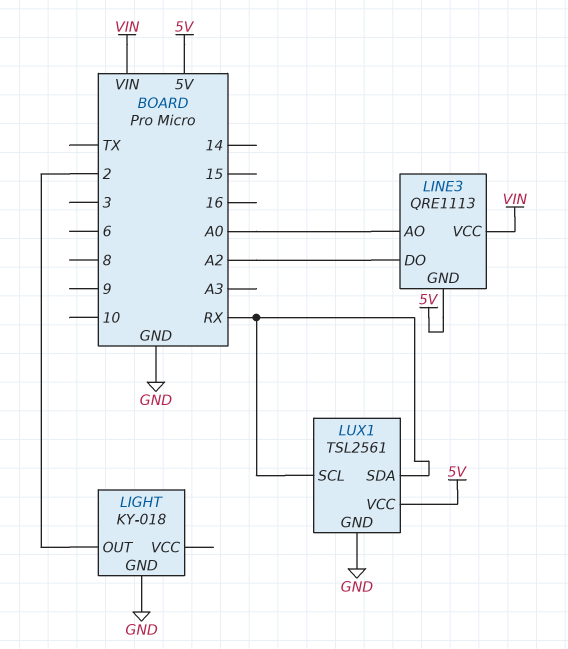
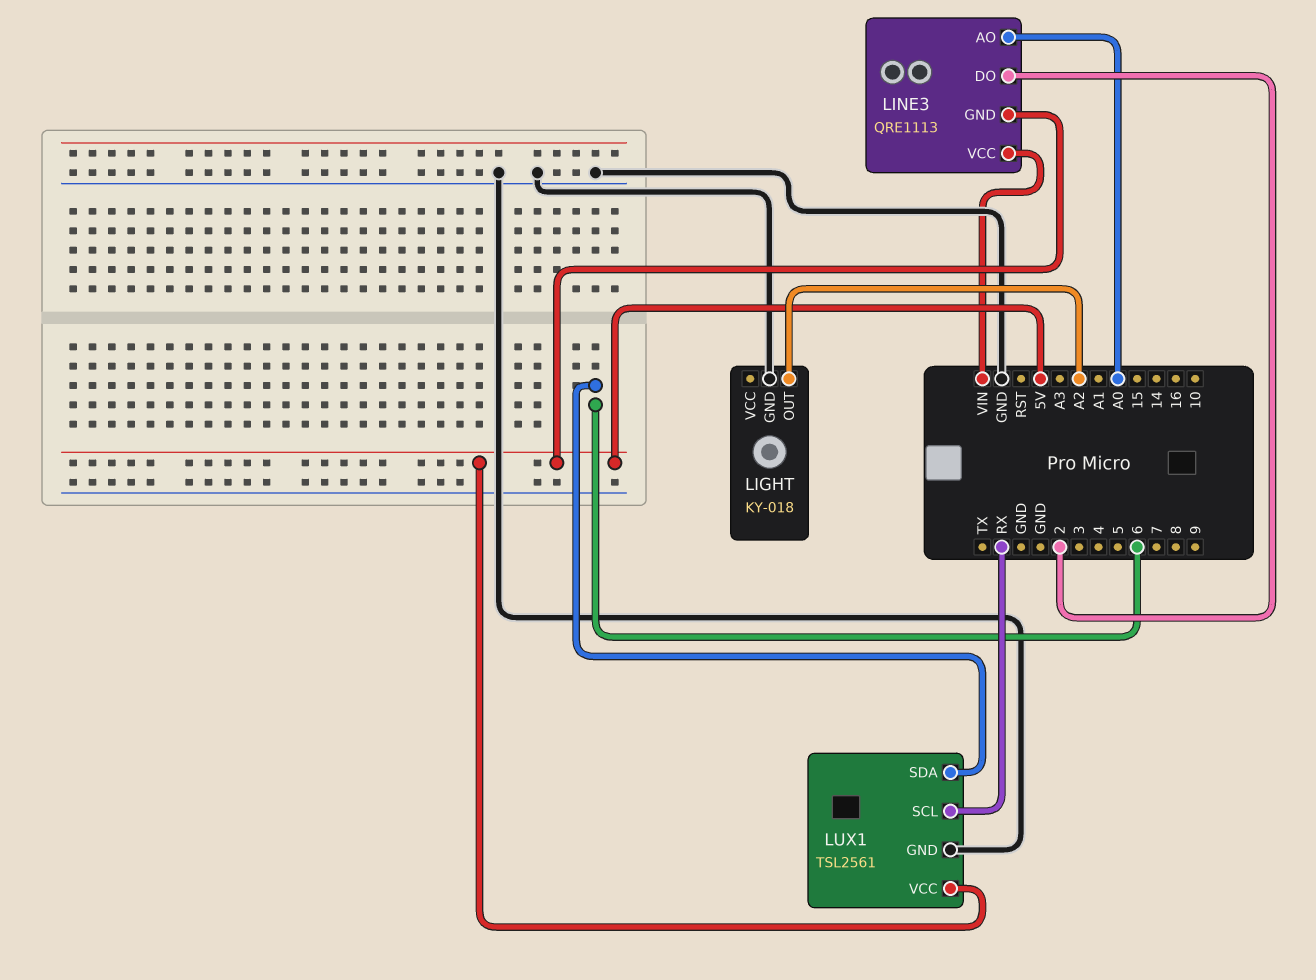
LIGHT pin OUT: 2 -> A2
LINE3 pin DO: A2 -> 2
LUX1 pin SDA: RX -> 6

